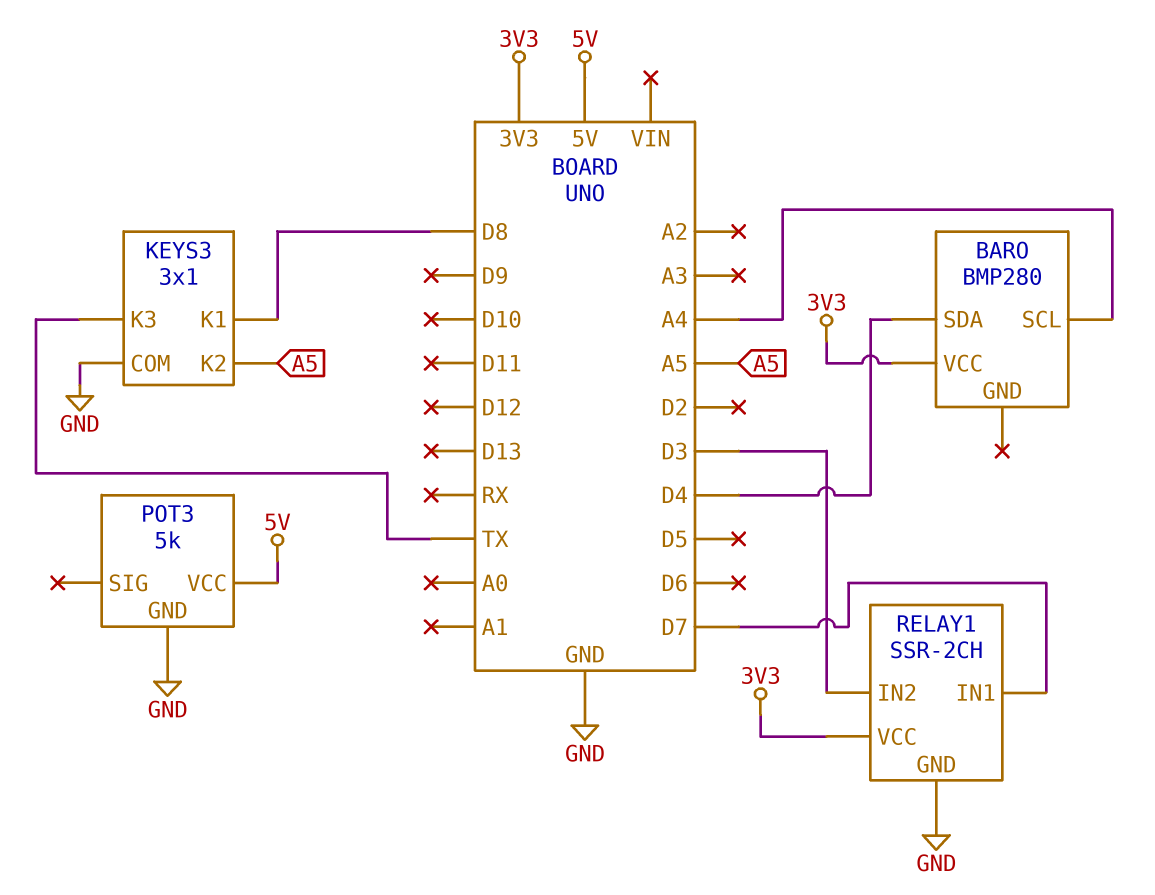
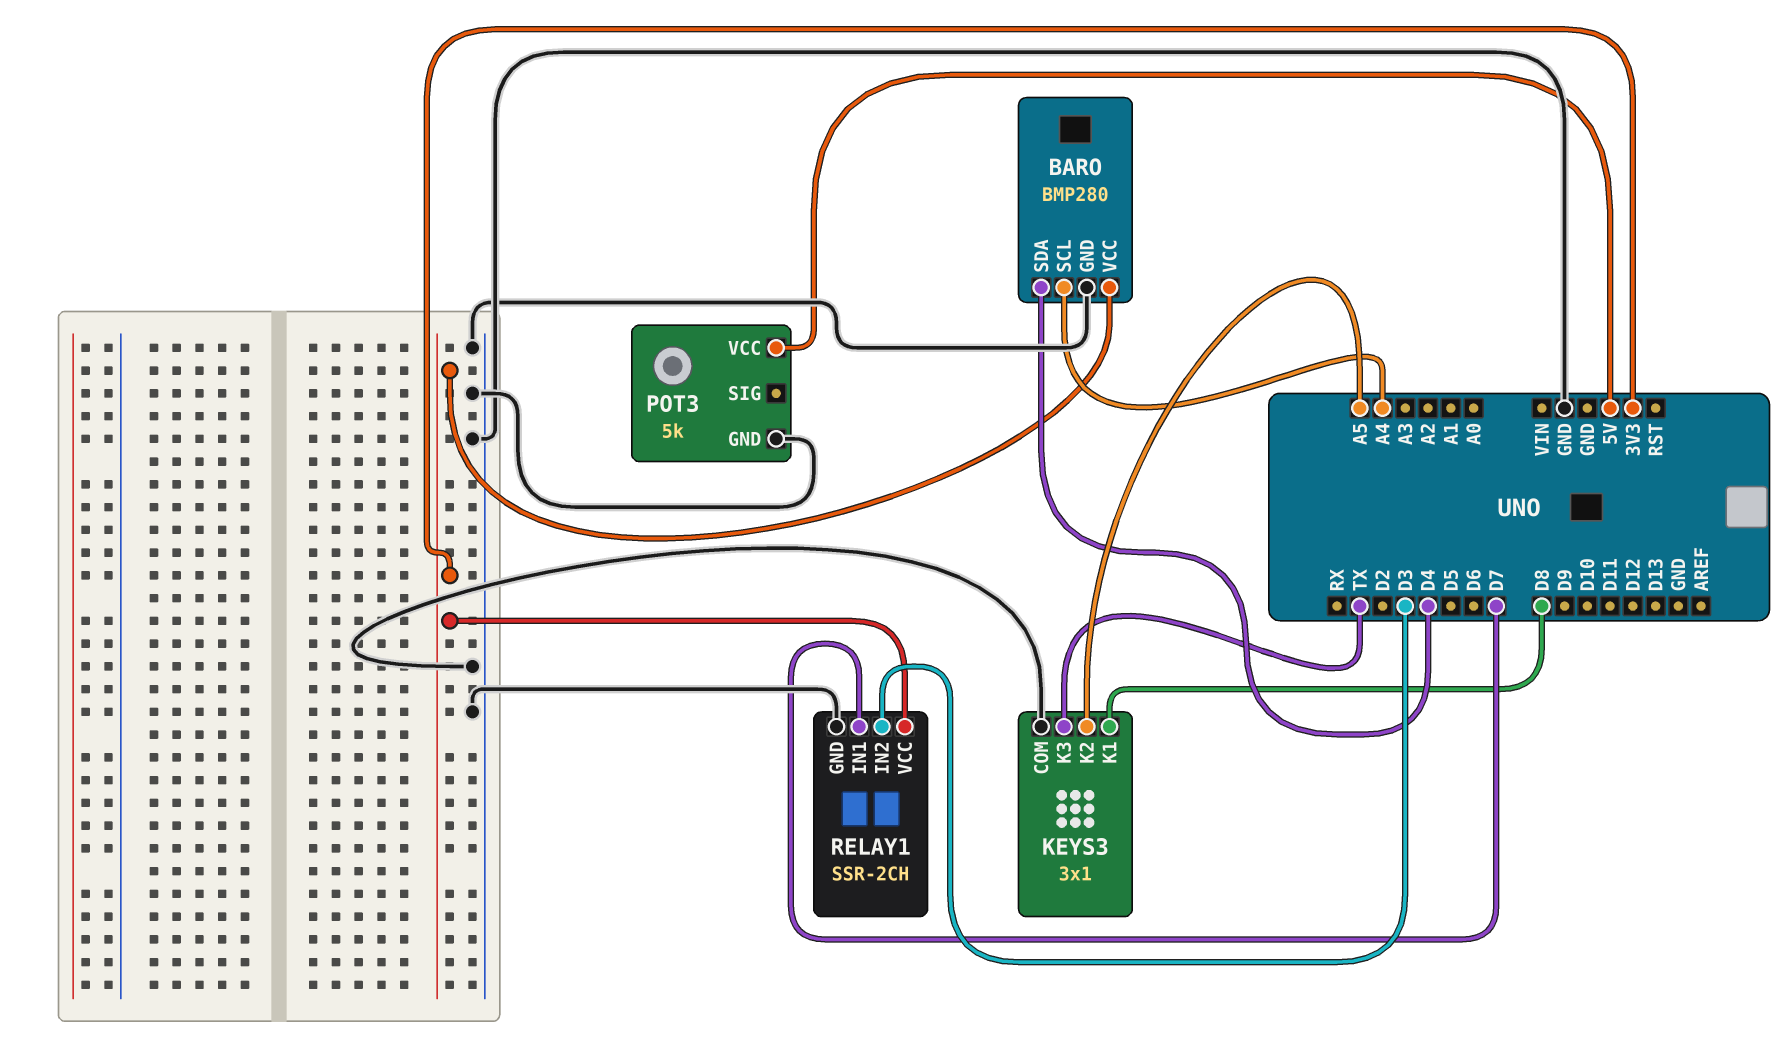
BARO pin GND: none -> GND

